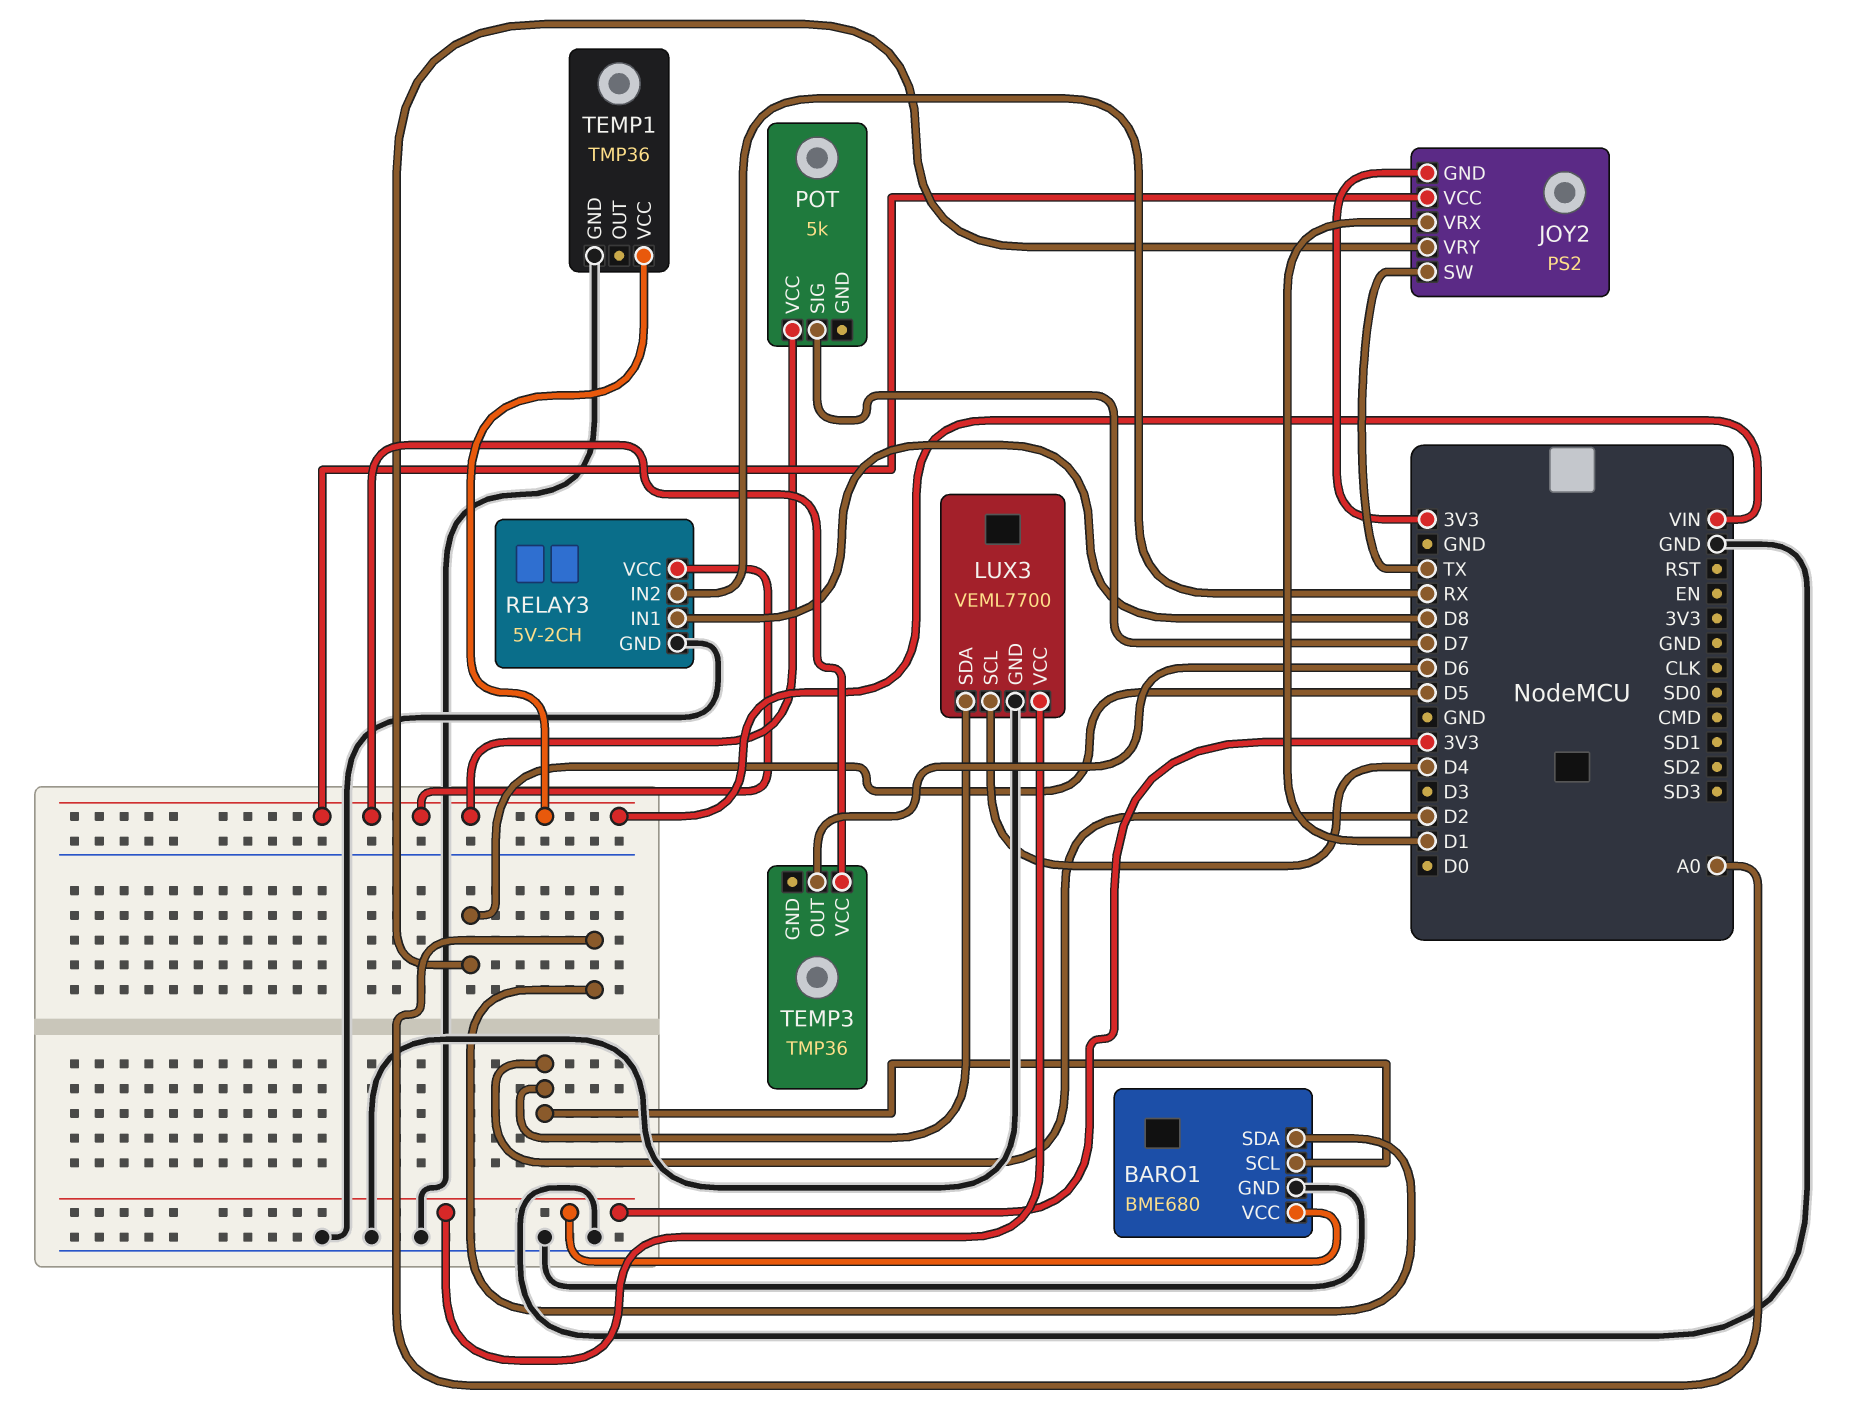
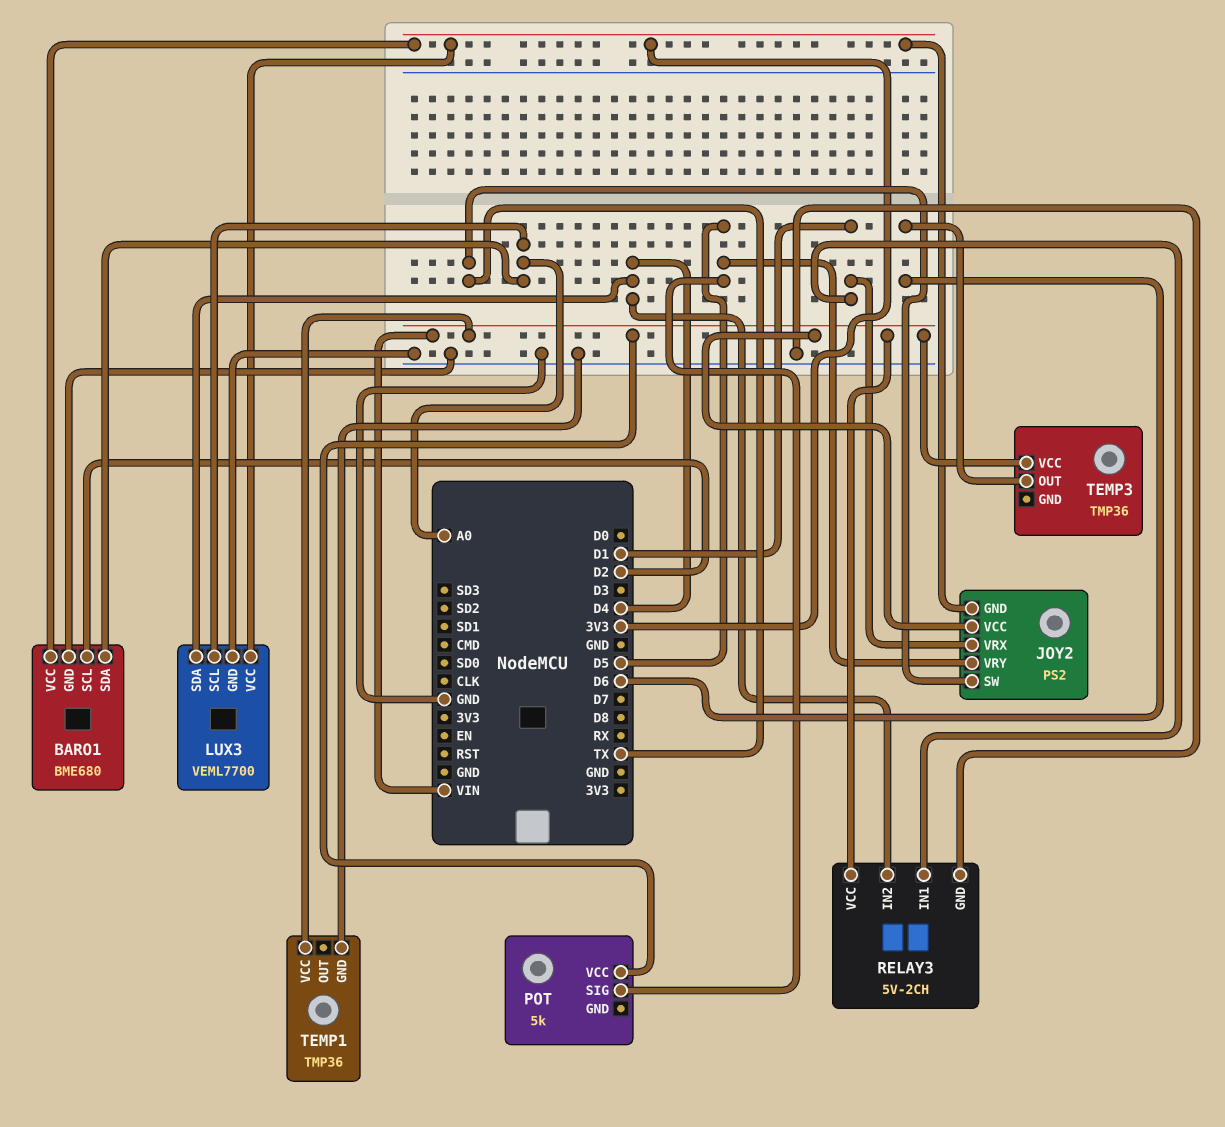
LUX3 pin SCL: D4 -> A0
LUX3 pin SDA: D2 -> D4
POT pin SIG: D7 -> D5
RELAY3 pin IN1: D8 -> D1
RELAY3 pin IN2: RX -> D4

